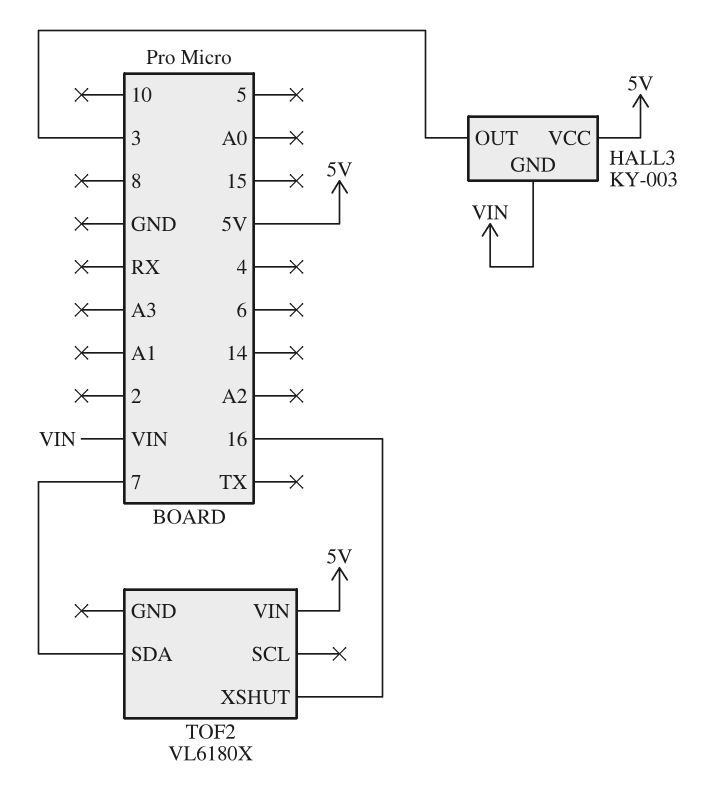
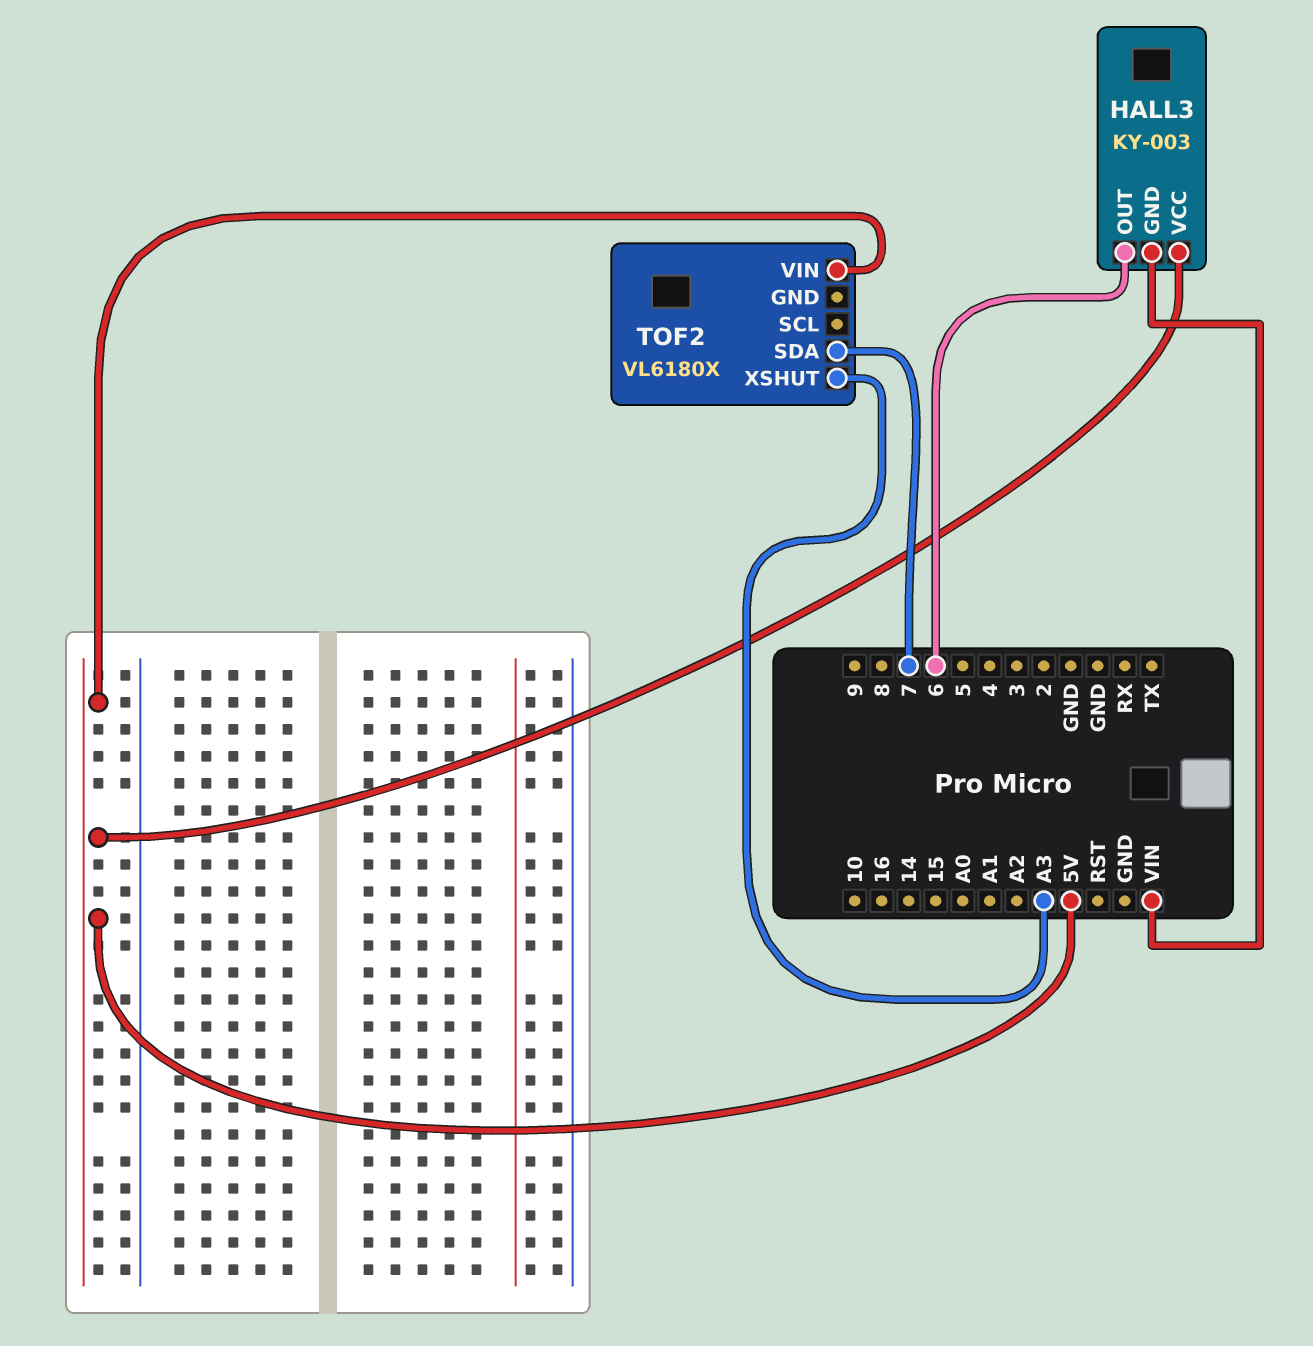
HALL3 pin OUT: 3 -> 6
TOF2 pin XSHUT: 16 -> A3

